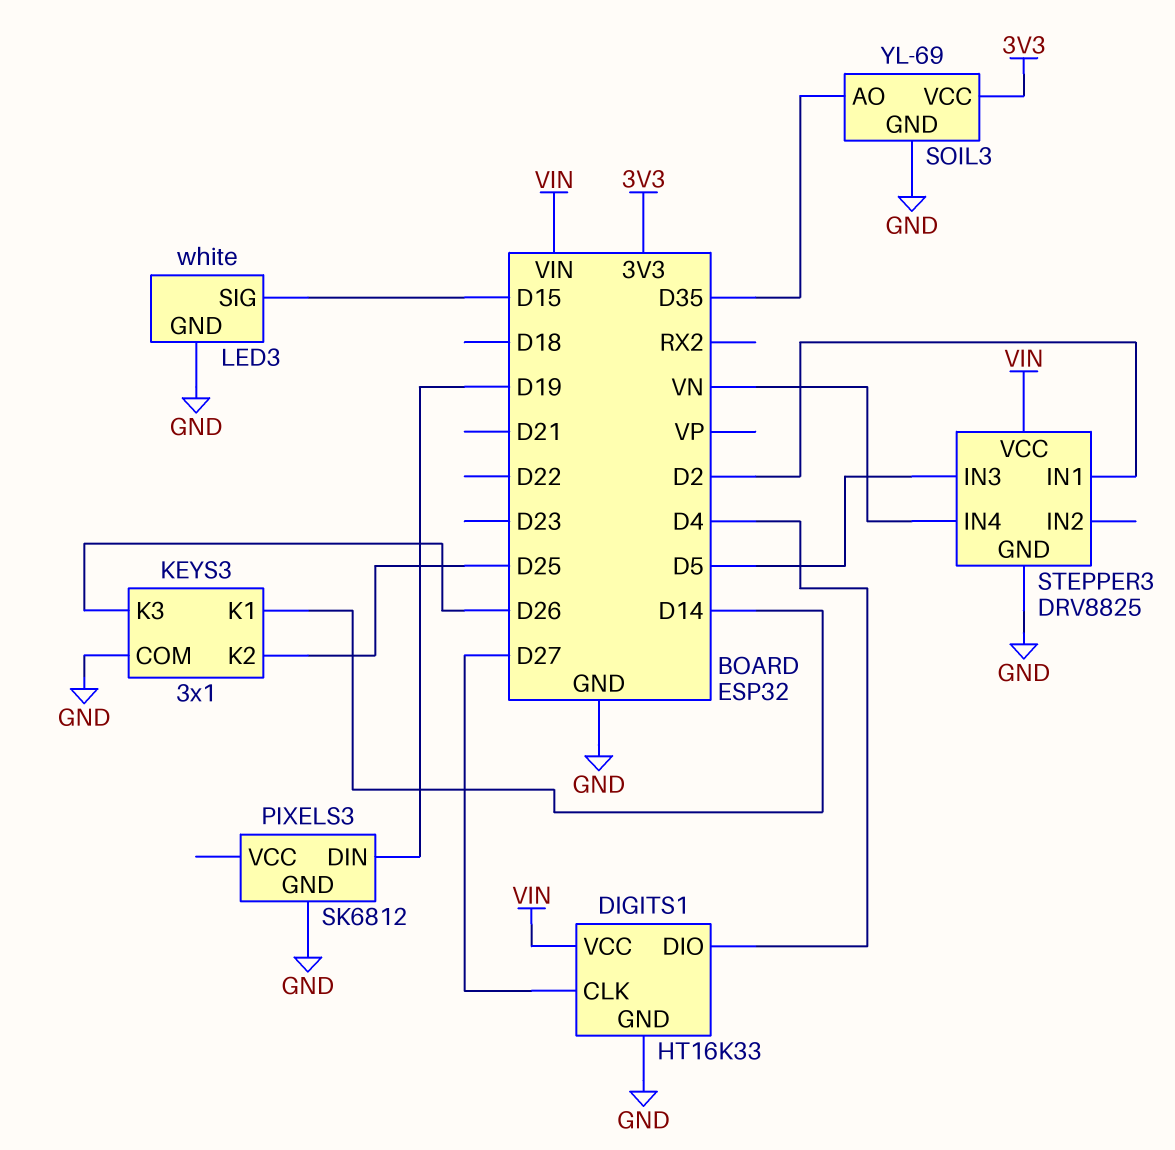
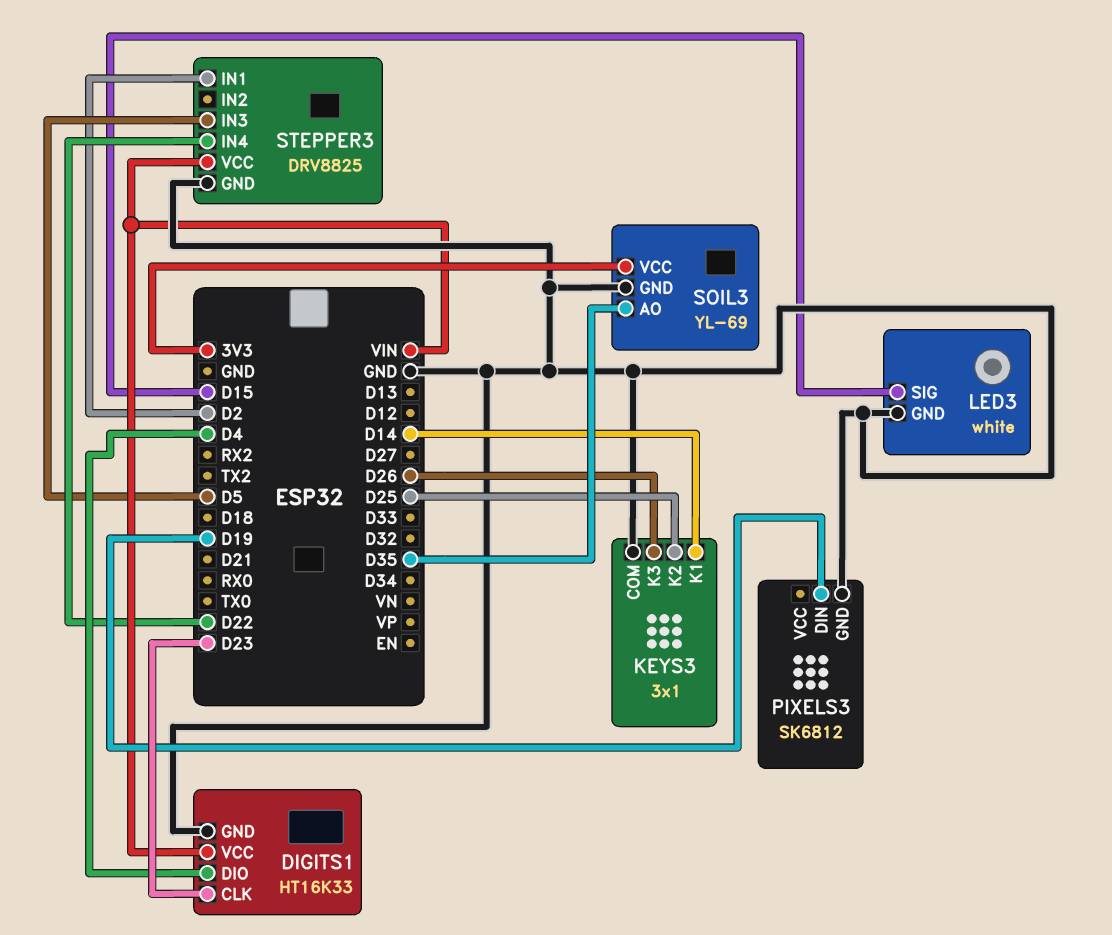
DIGITS1 pin CLK: D27 -> D23
STEPPER3 pin IN4: VN -> D22

